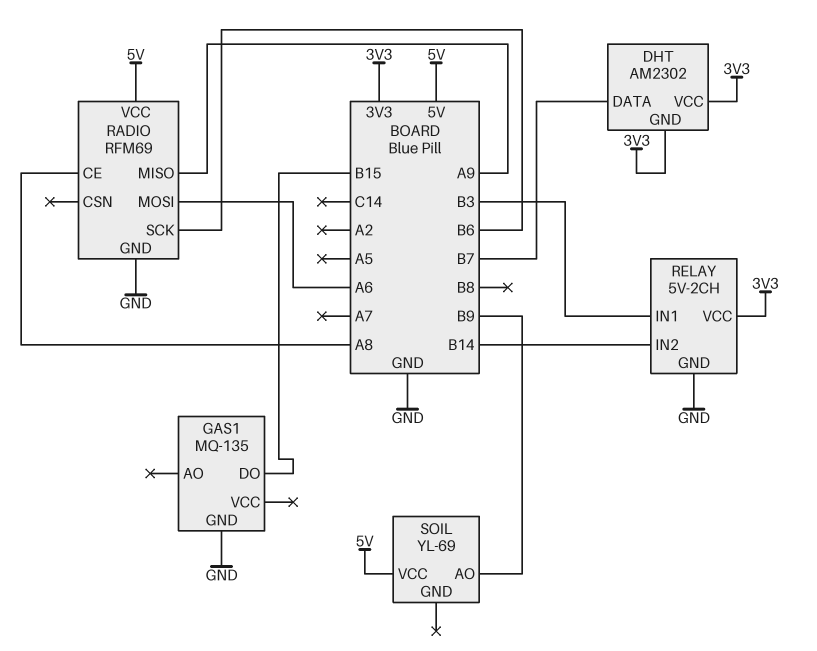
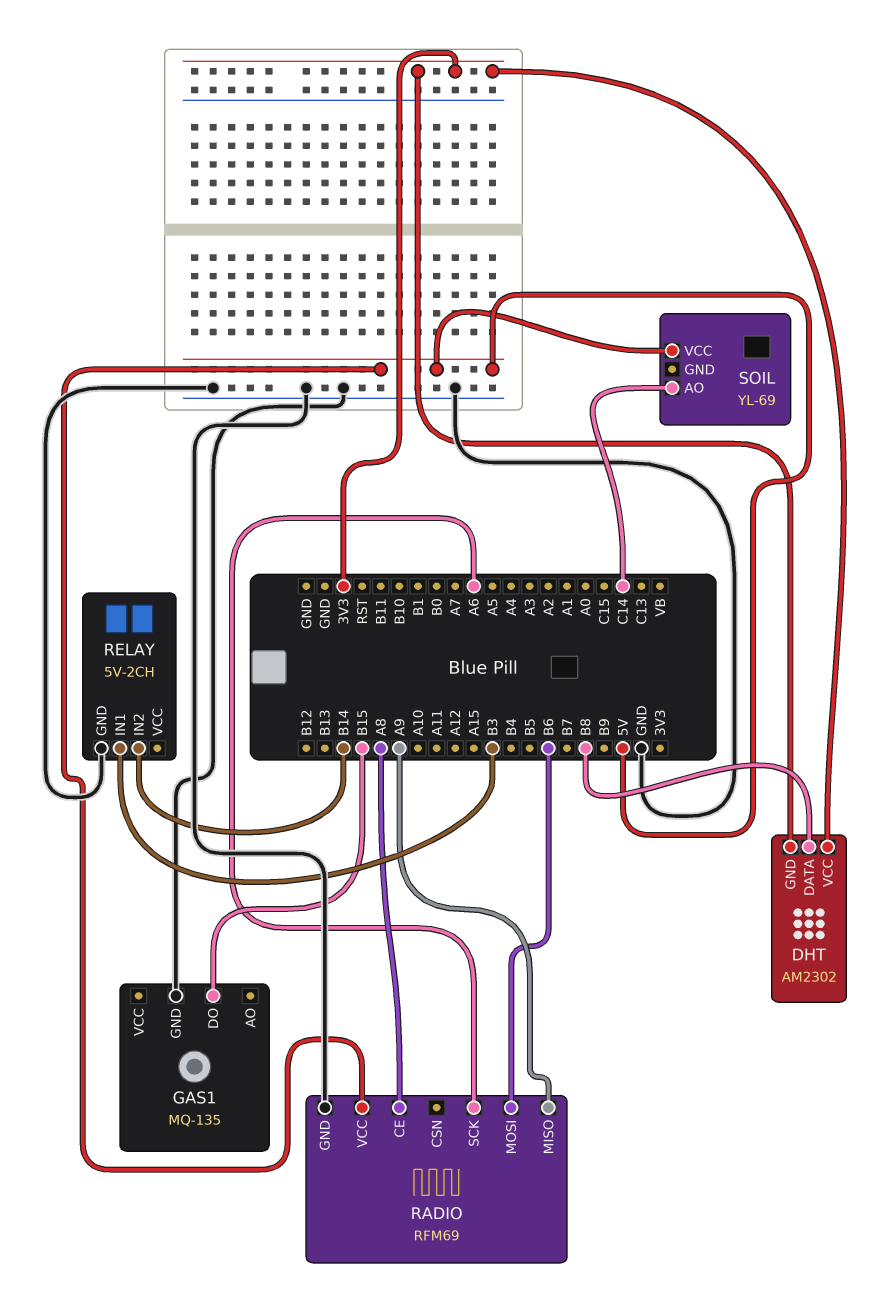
DHT pin DATA: B7 -> B8
RADIO pin MOSI: A6 -> B6
RADIO pin SCK: B6 -> A6
RELAY pin VCC: 3V3 -> none
SOIL pin AO: B9 -> C14

